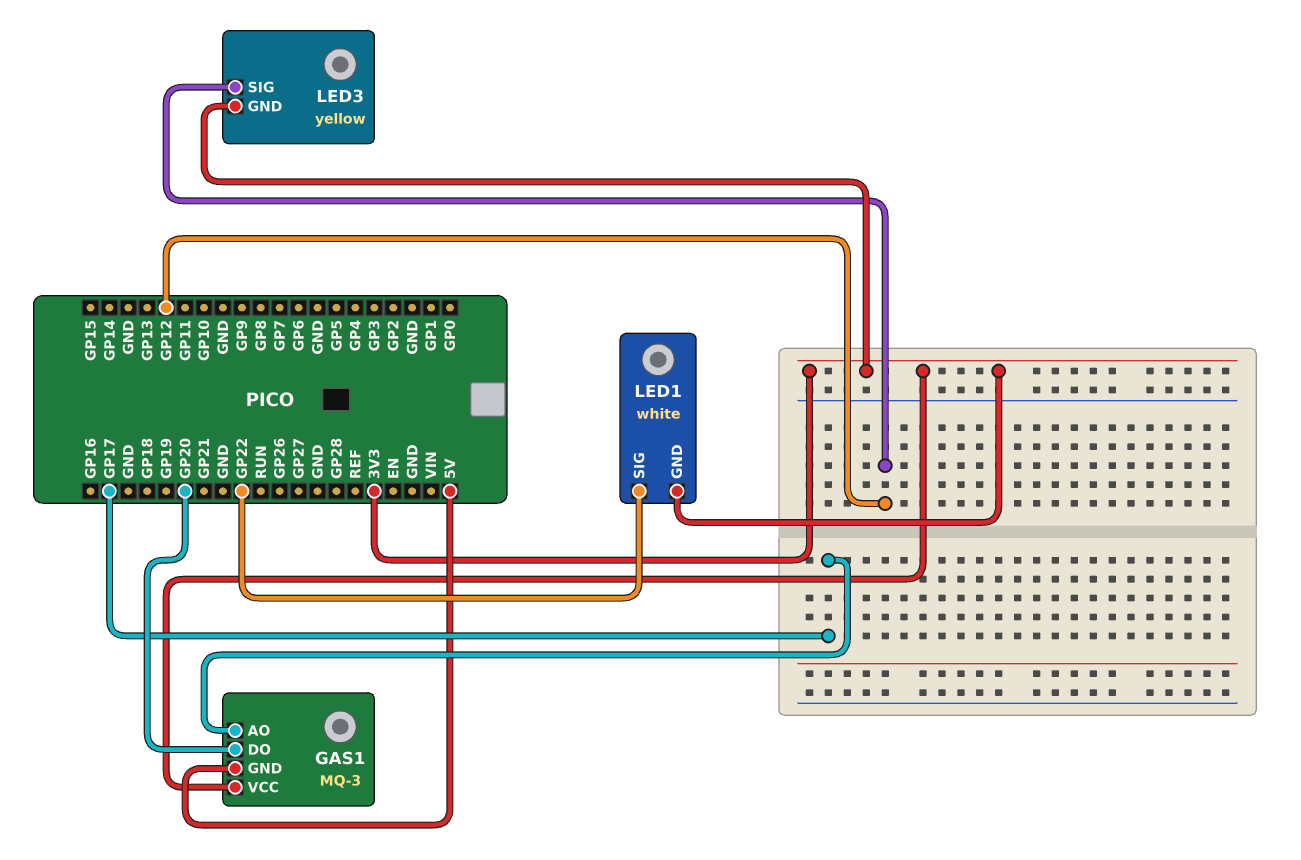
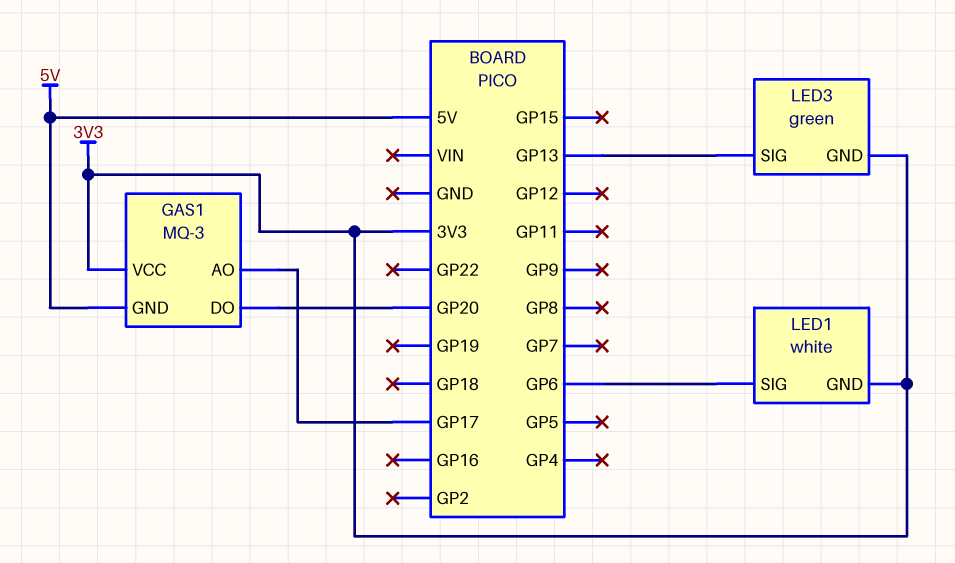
LED1 pin SIG: GP22 -> GP6
LED3: yellow -> green
LED3 pin SIG: GP12 -> GP13

